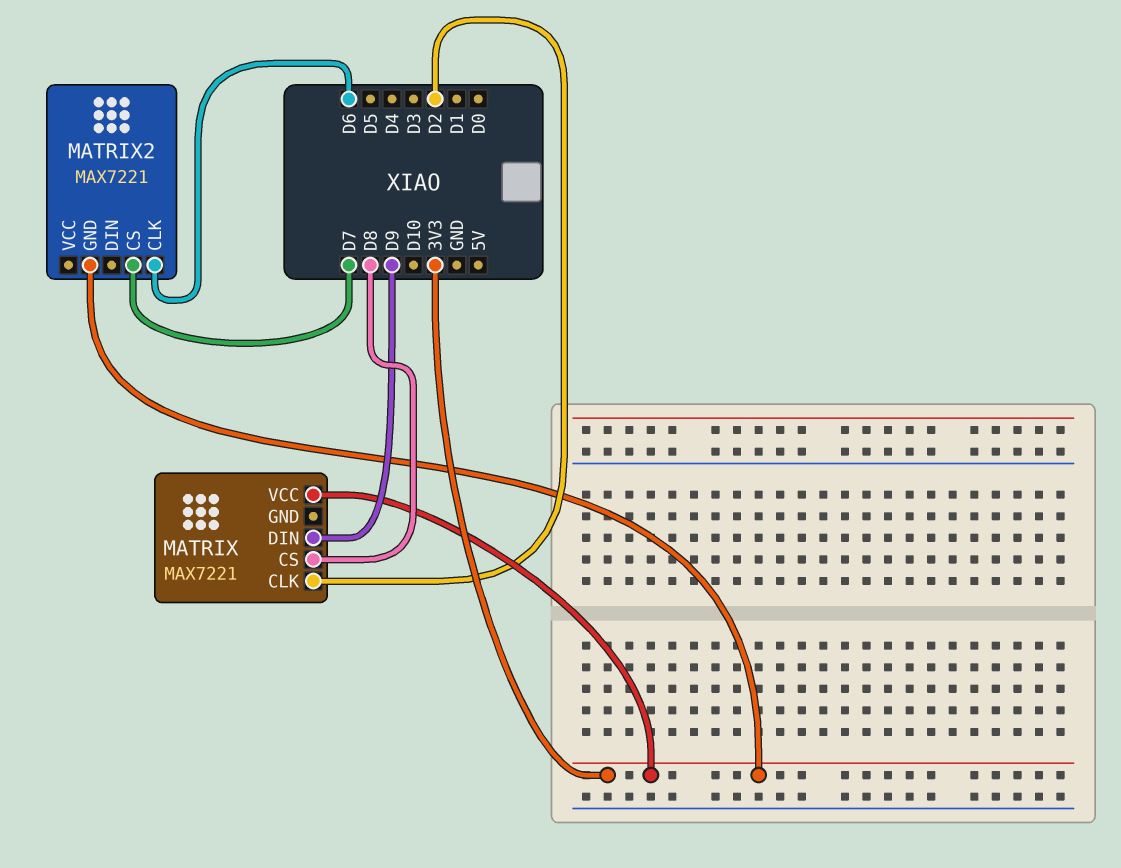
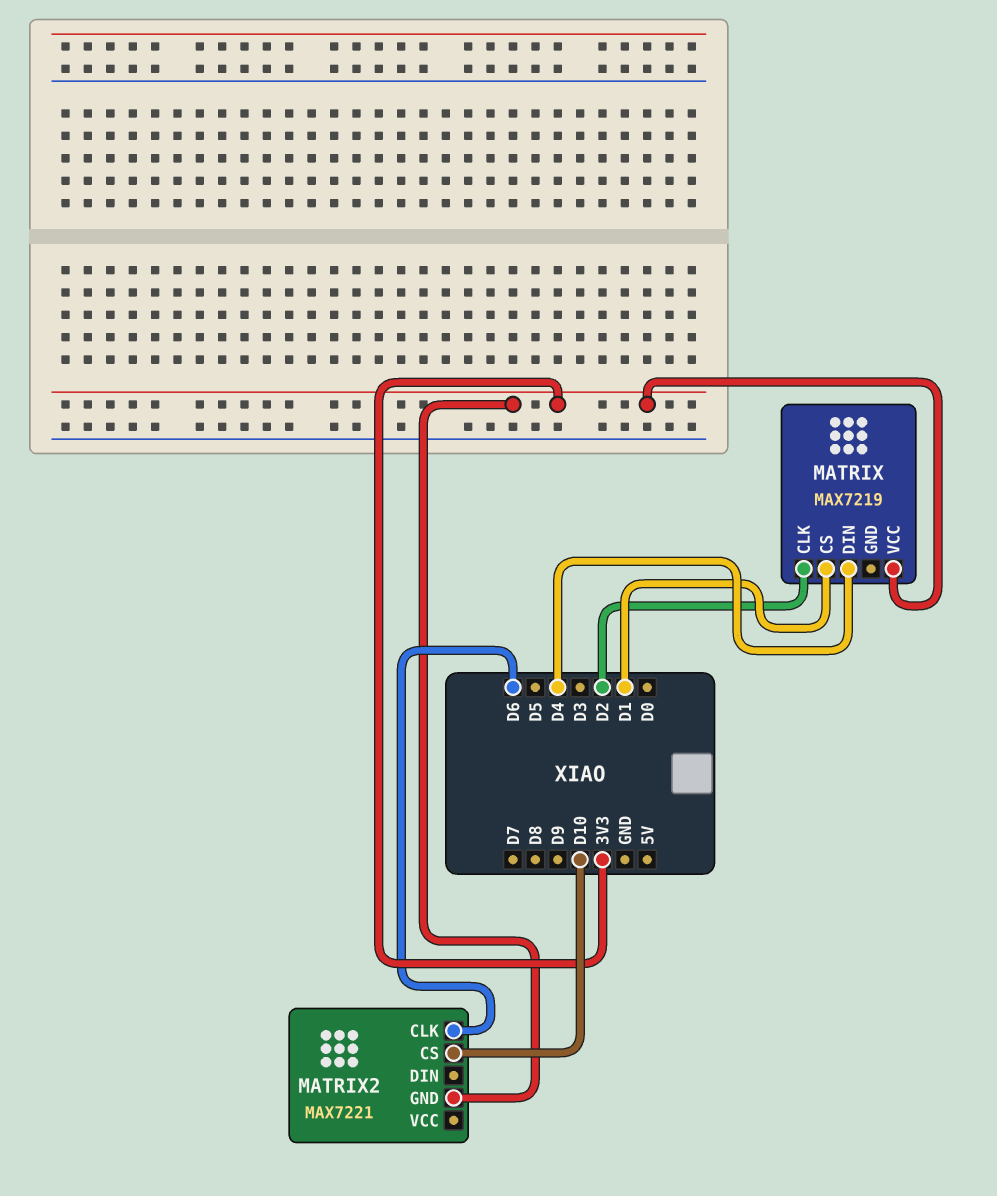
MATRIX: MAX7221 -> MAX7219
MATRIX pin CS: D8 -> D1
MATRIX pin DIN: D9 -> D4
MATRIX2 pin CS: D7 -> D10

